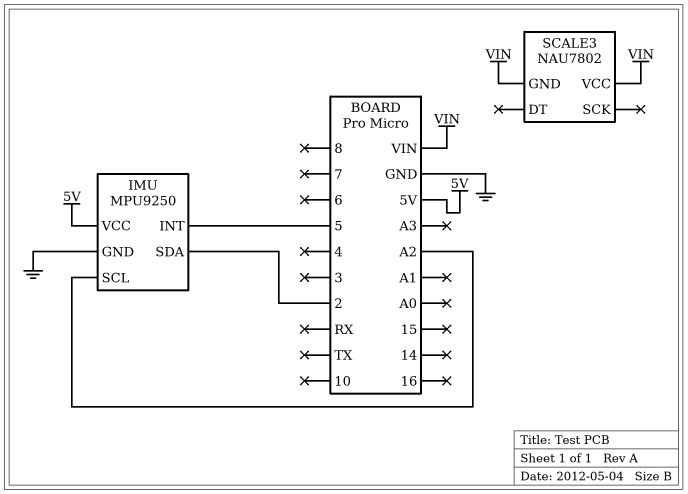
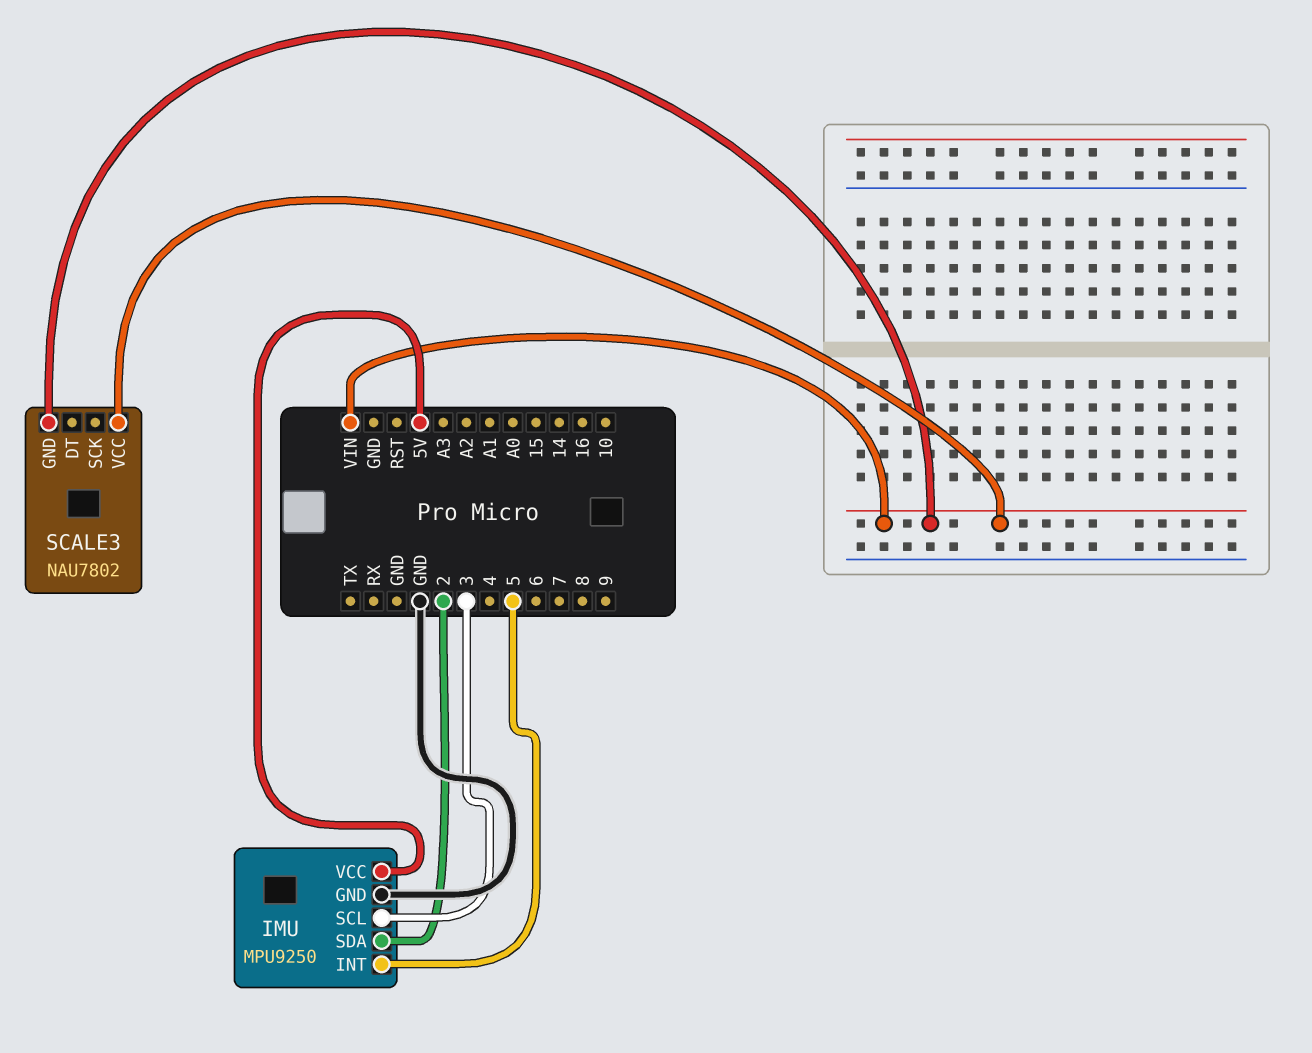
IMU pin SCL: A2 -> 3

